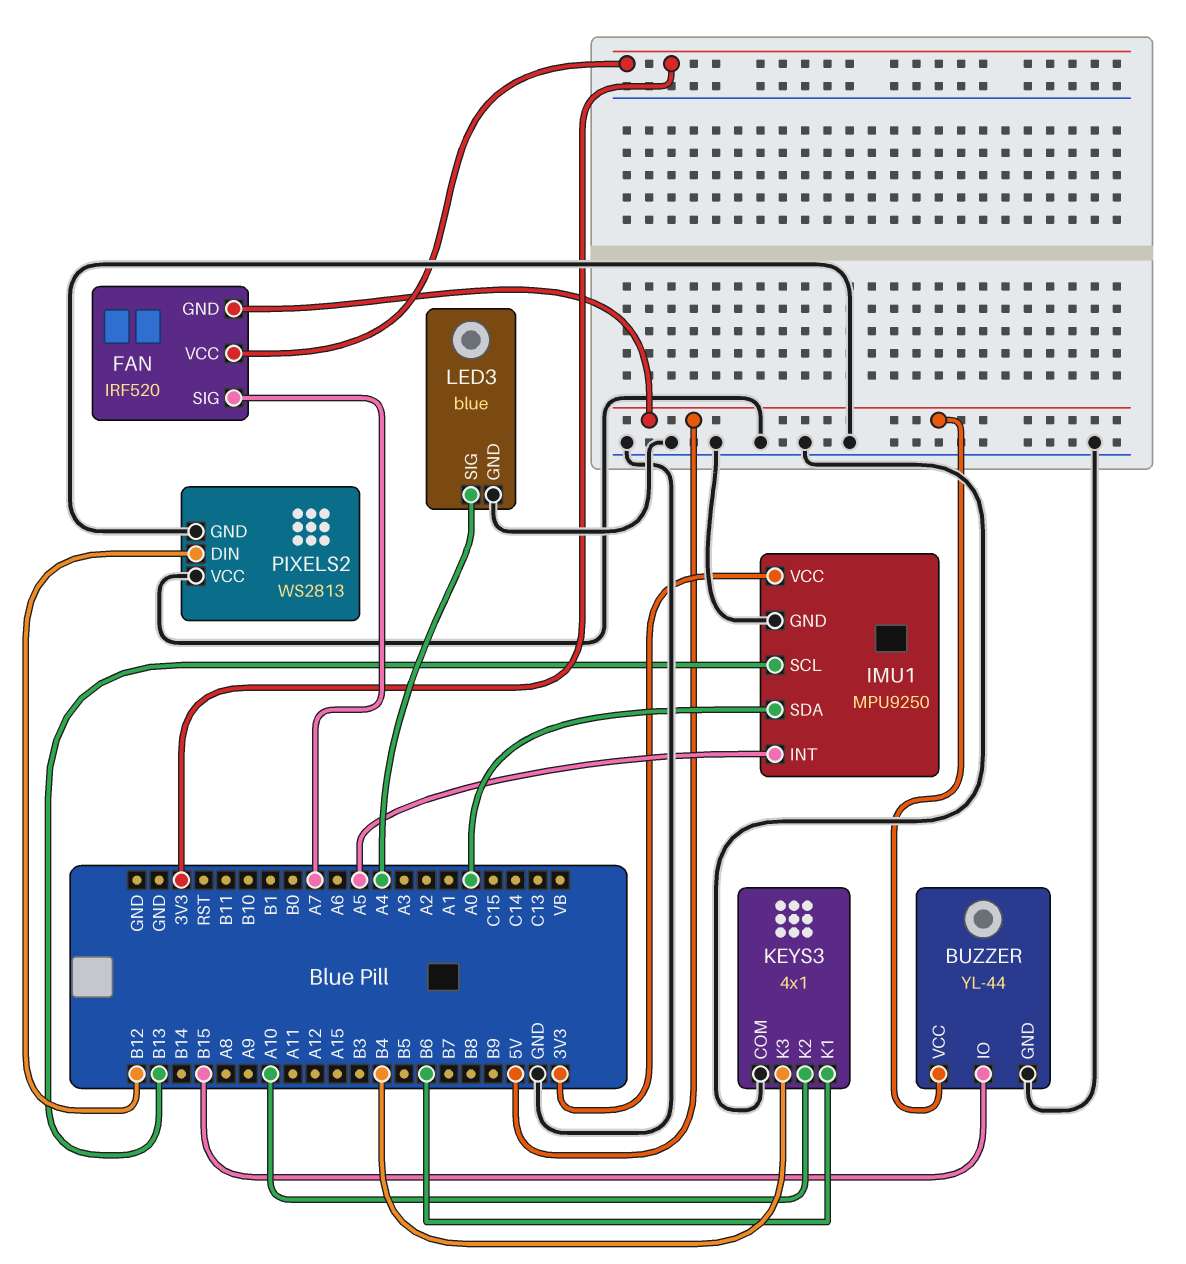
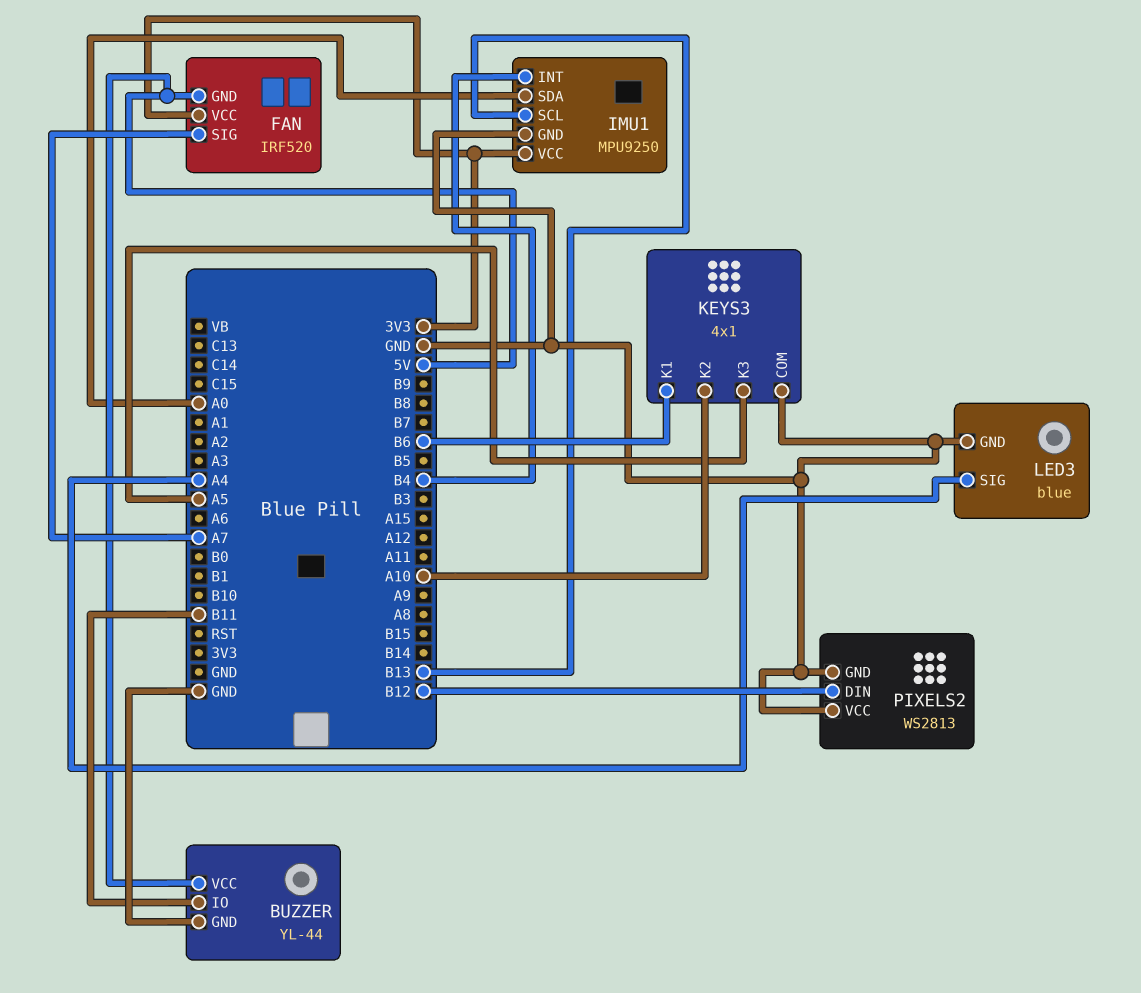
BUZZER pin IO: B15 -> B11
IMU1 pin INT: A5 -> B4
KEYS3 pin K3: B4 -> A5

